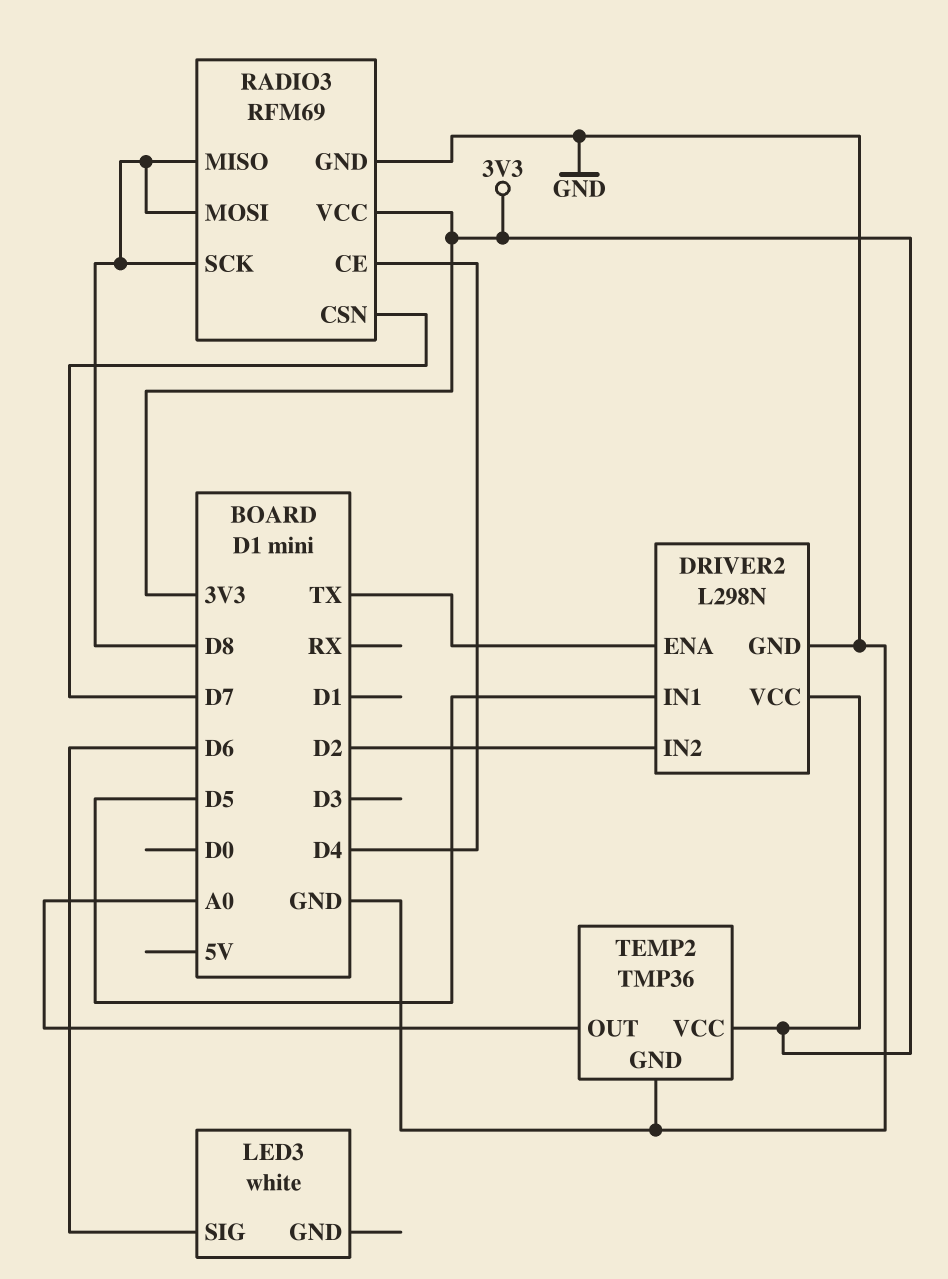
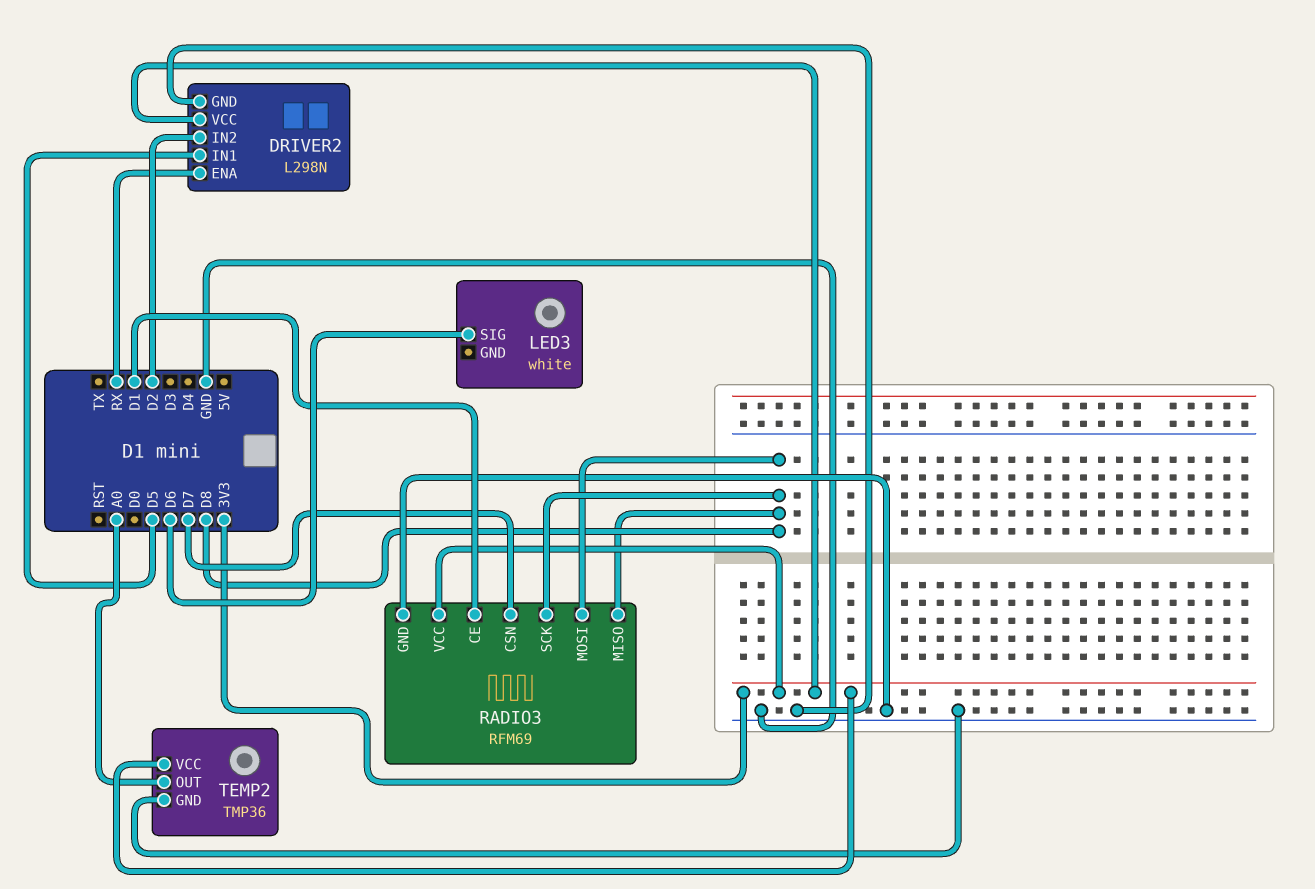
DRIVER2 pin ENA: TX -> RX
RADIO3 pin CE: D4 -> D1

